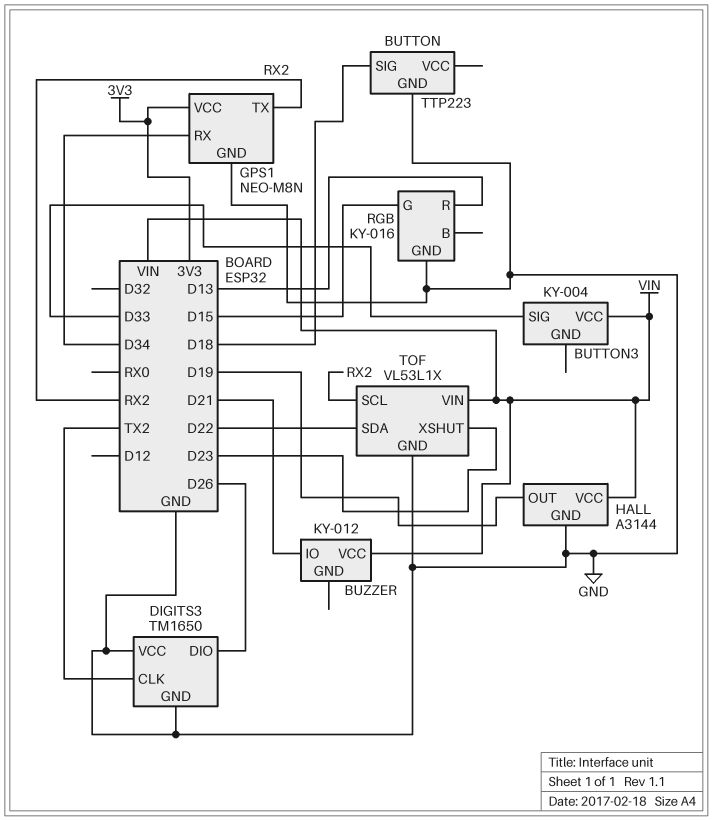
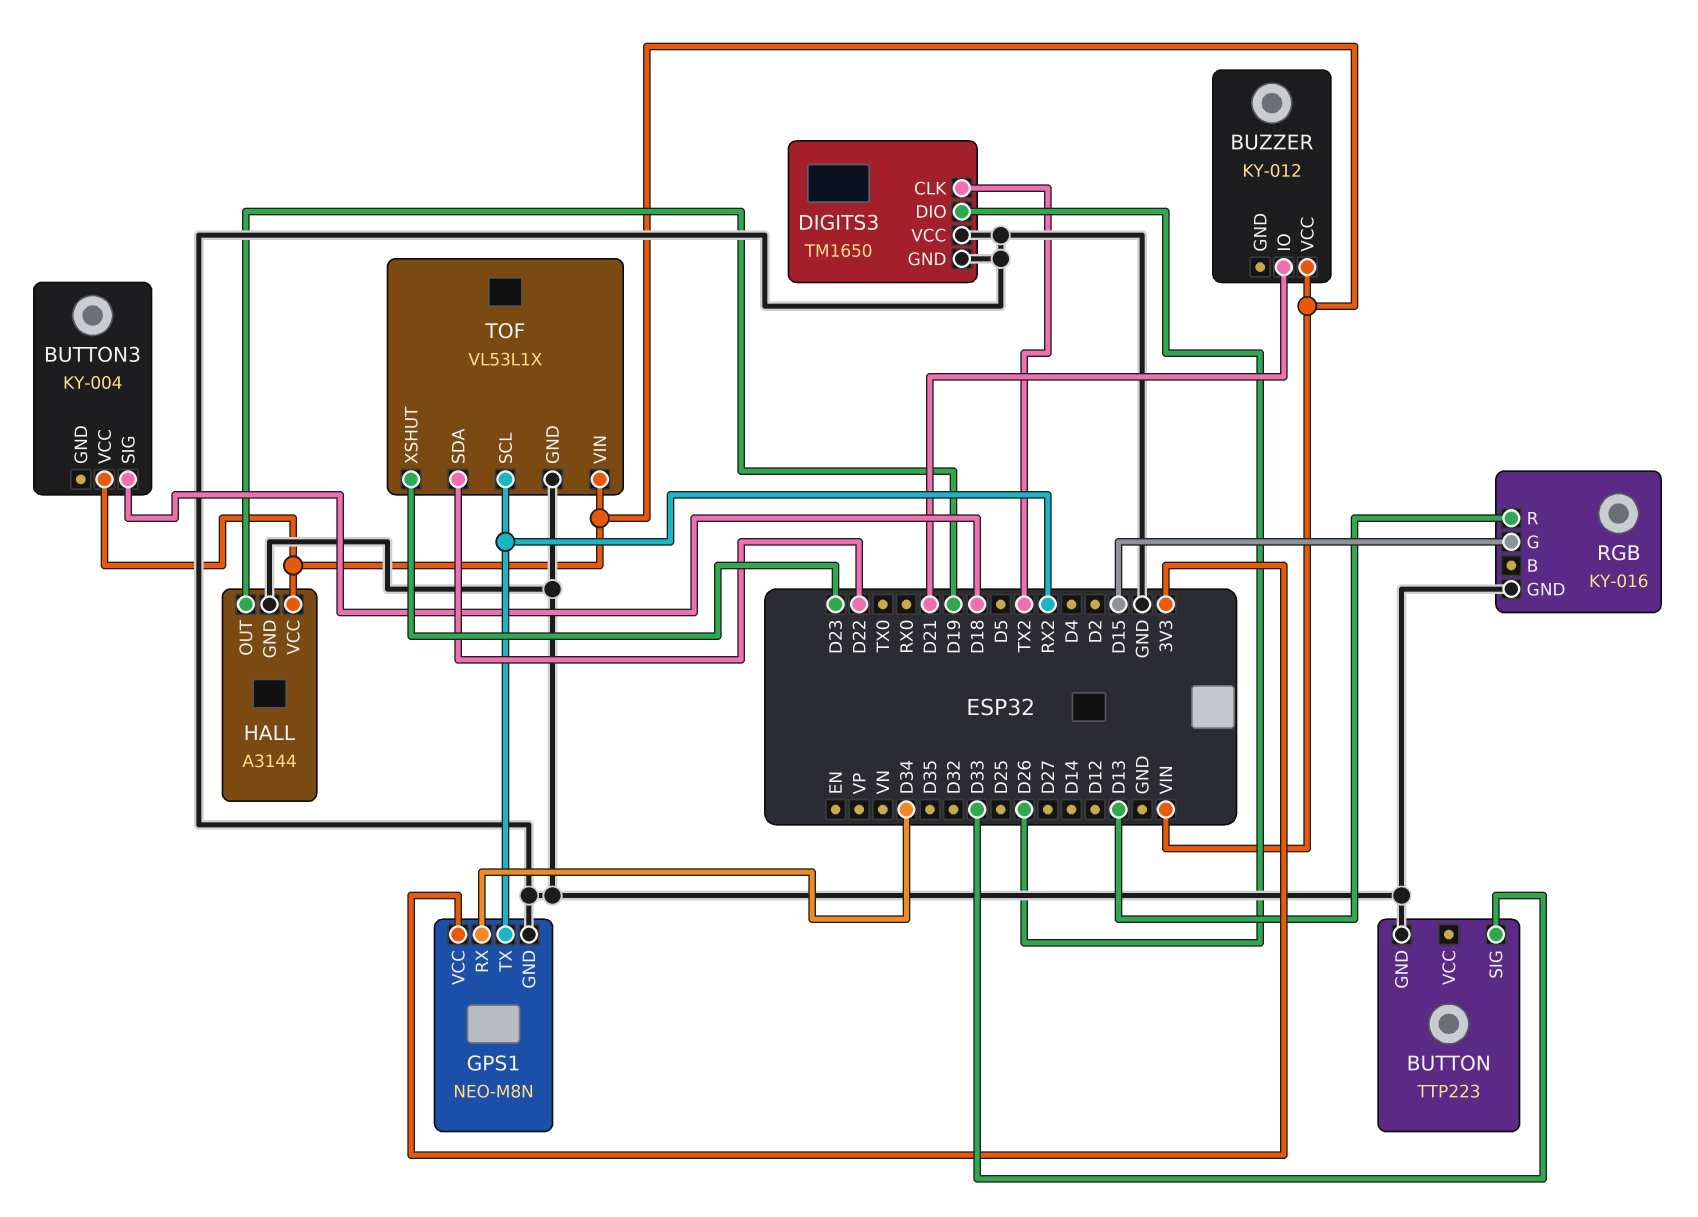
BUTTON pin SIG: D18 -> D33
BUTTON3 pin SIG: D33 -> D18

